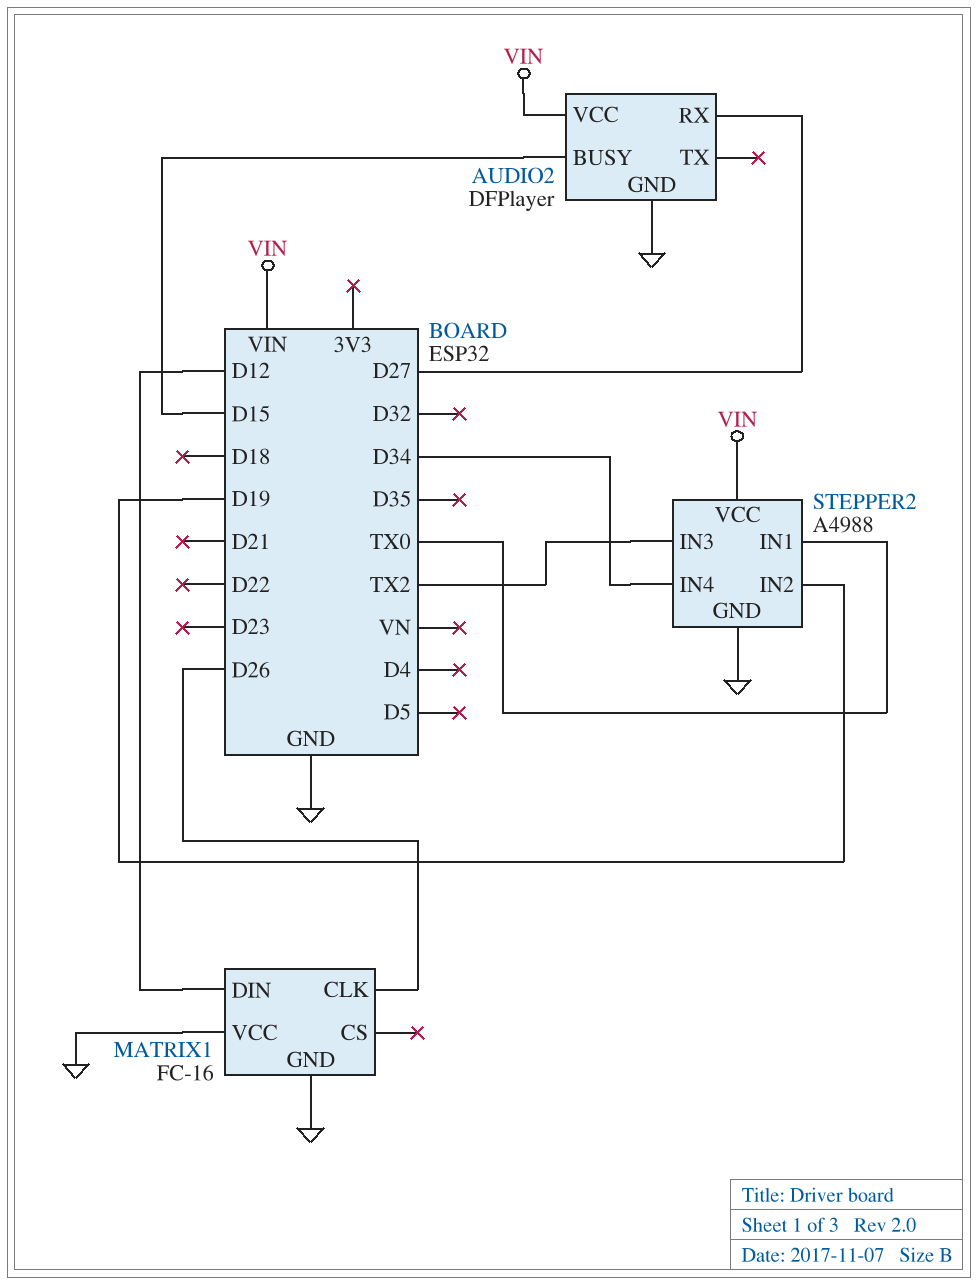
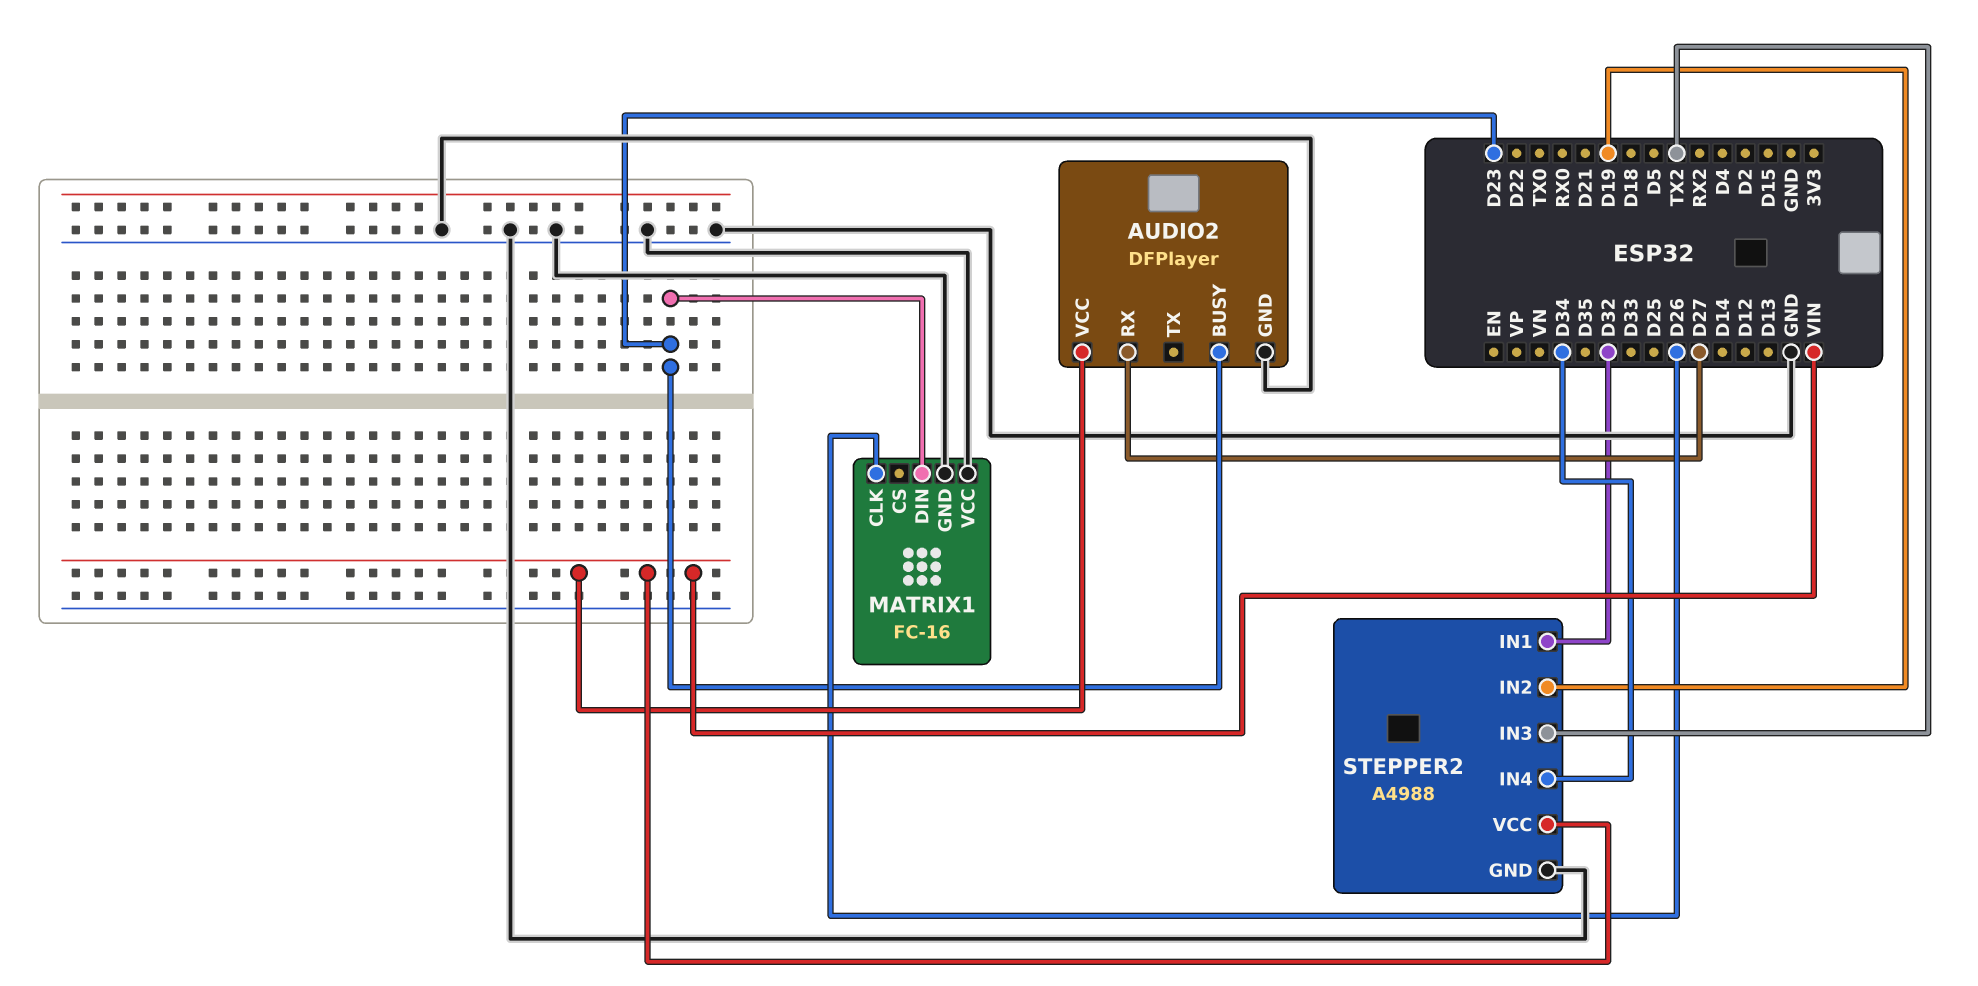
AUDIO2 pin BUSY: D15 -> D23
MATRIX1 pin DIN: D12 -> D23
STEPPER2 pin IN1: TX0 -> D32

